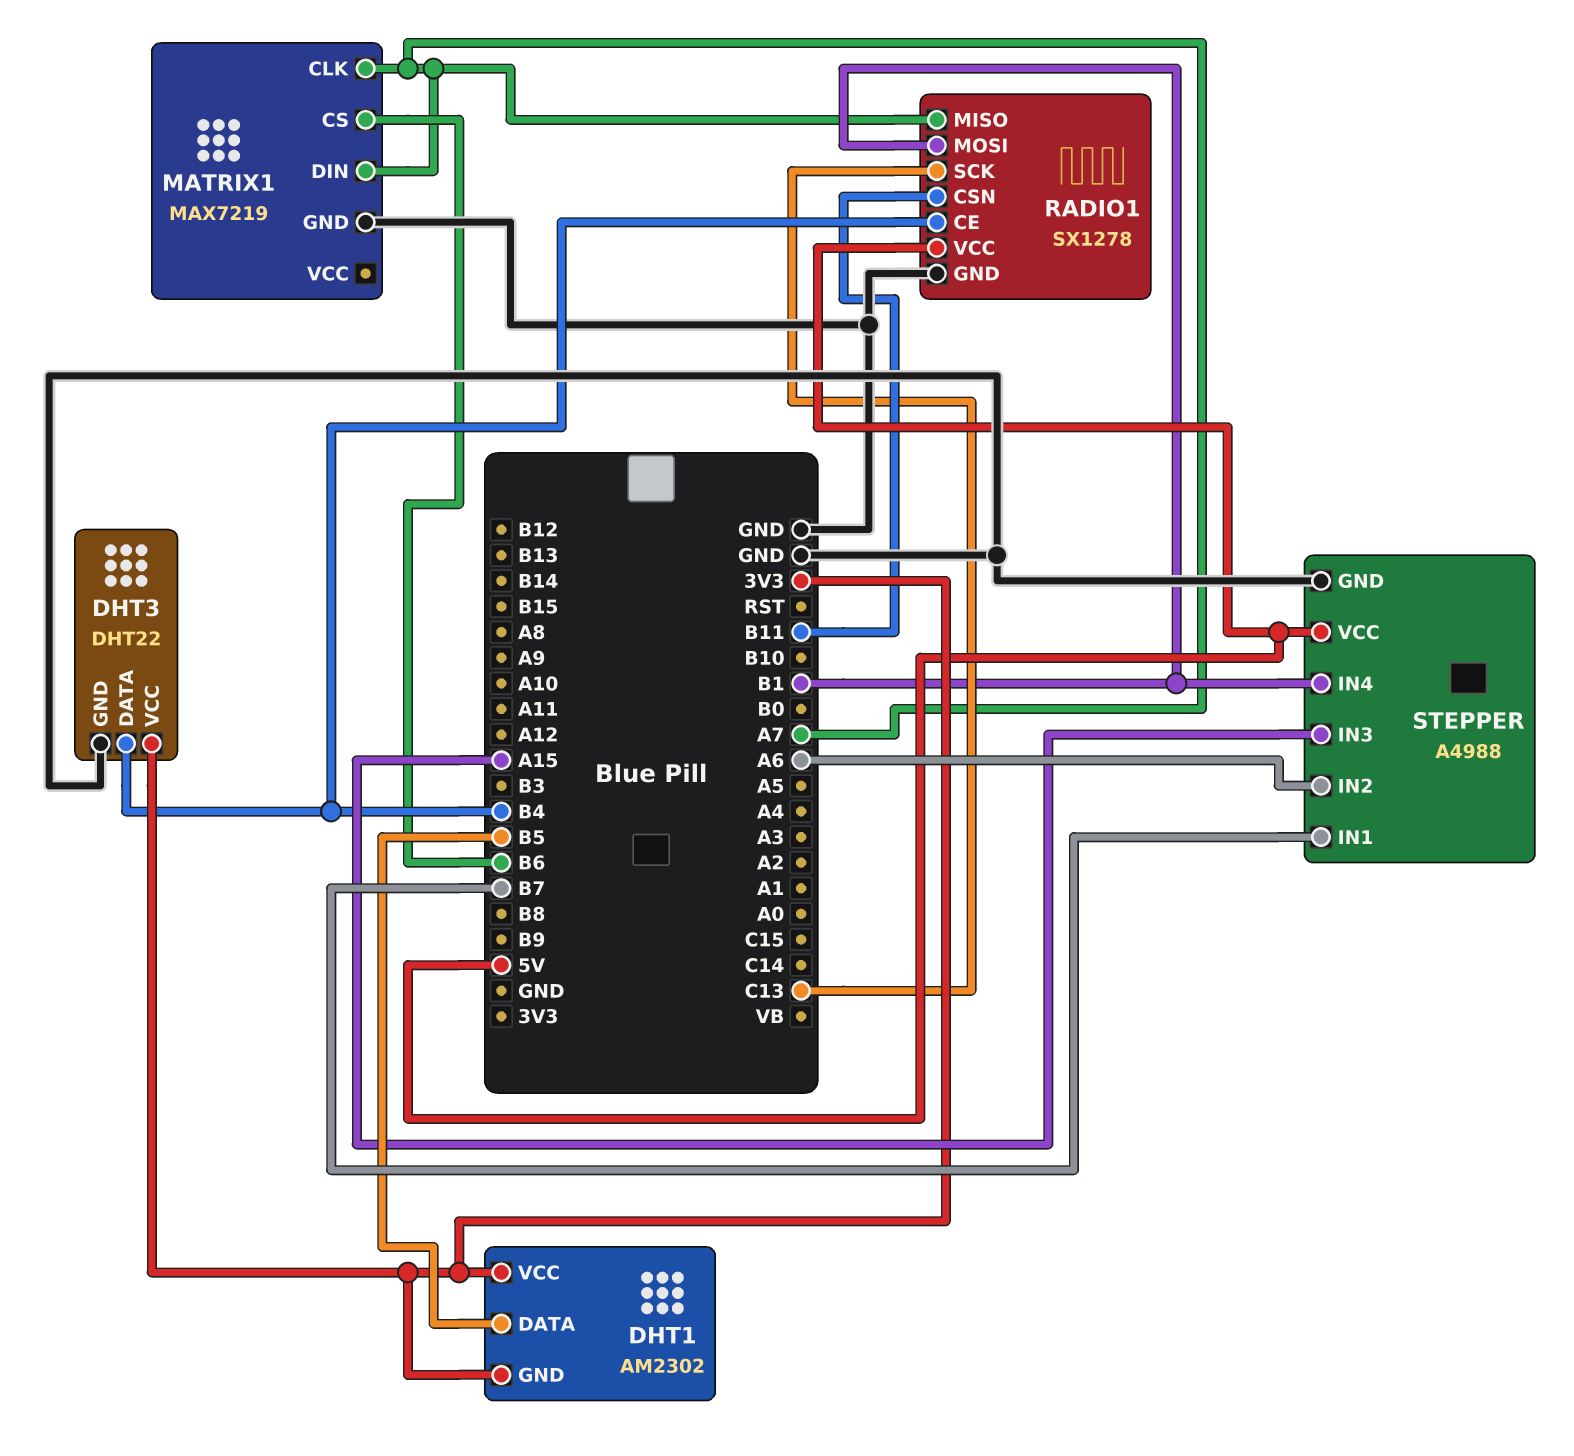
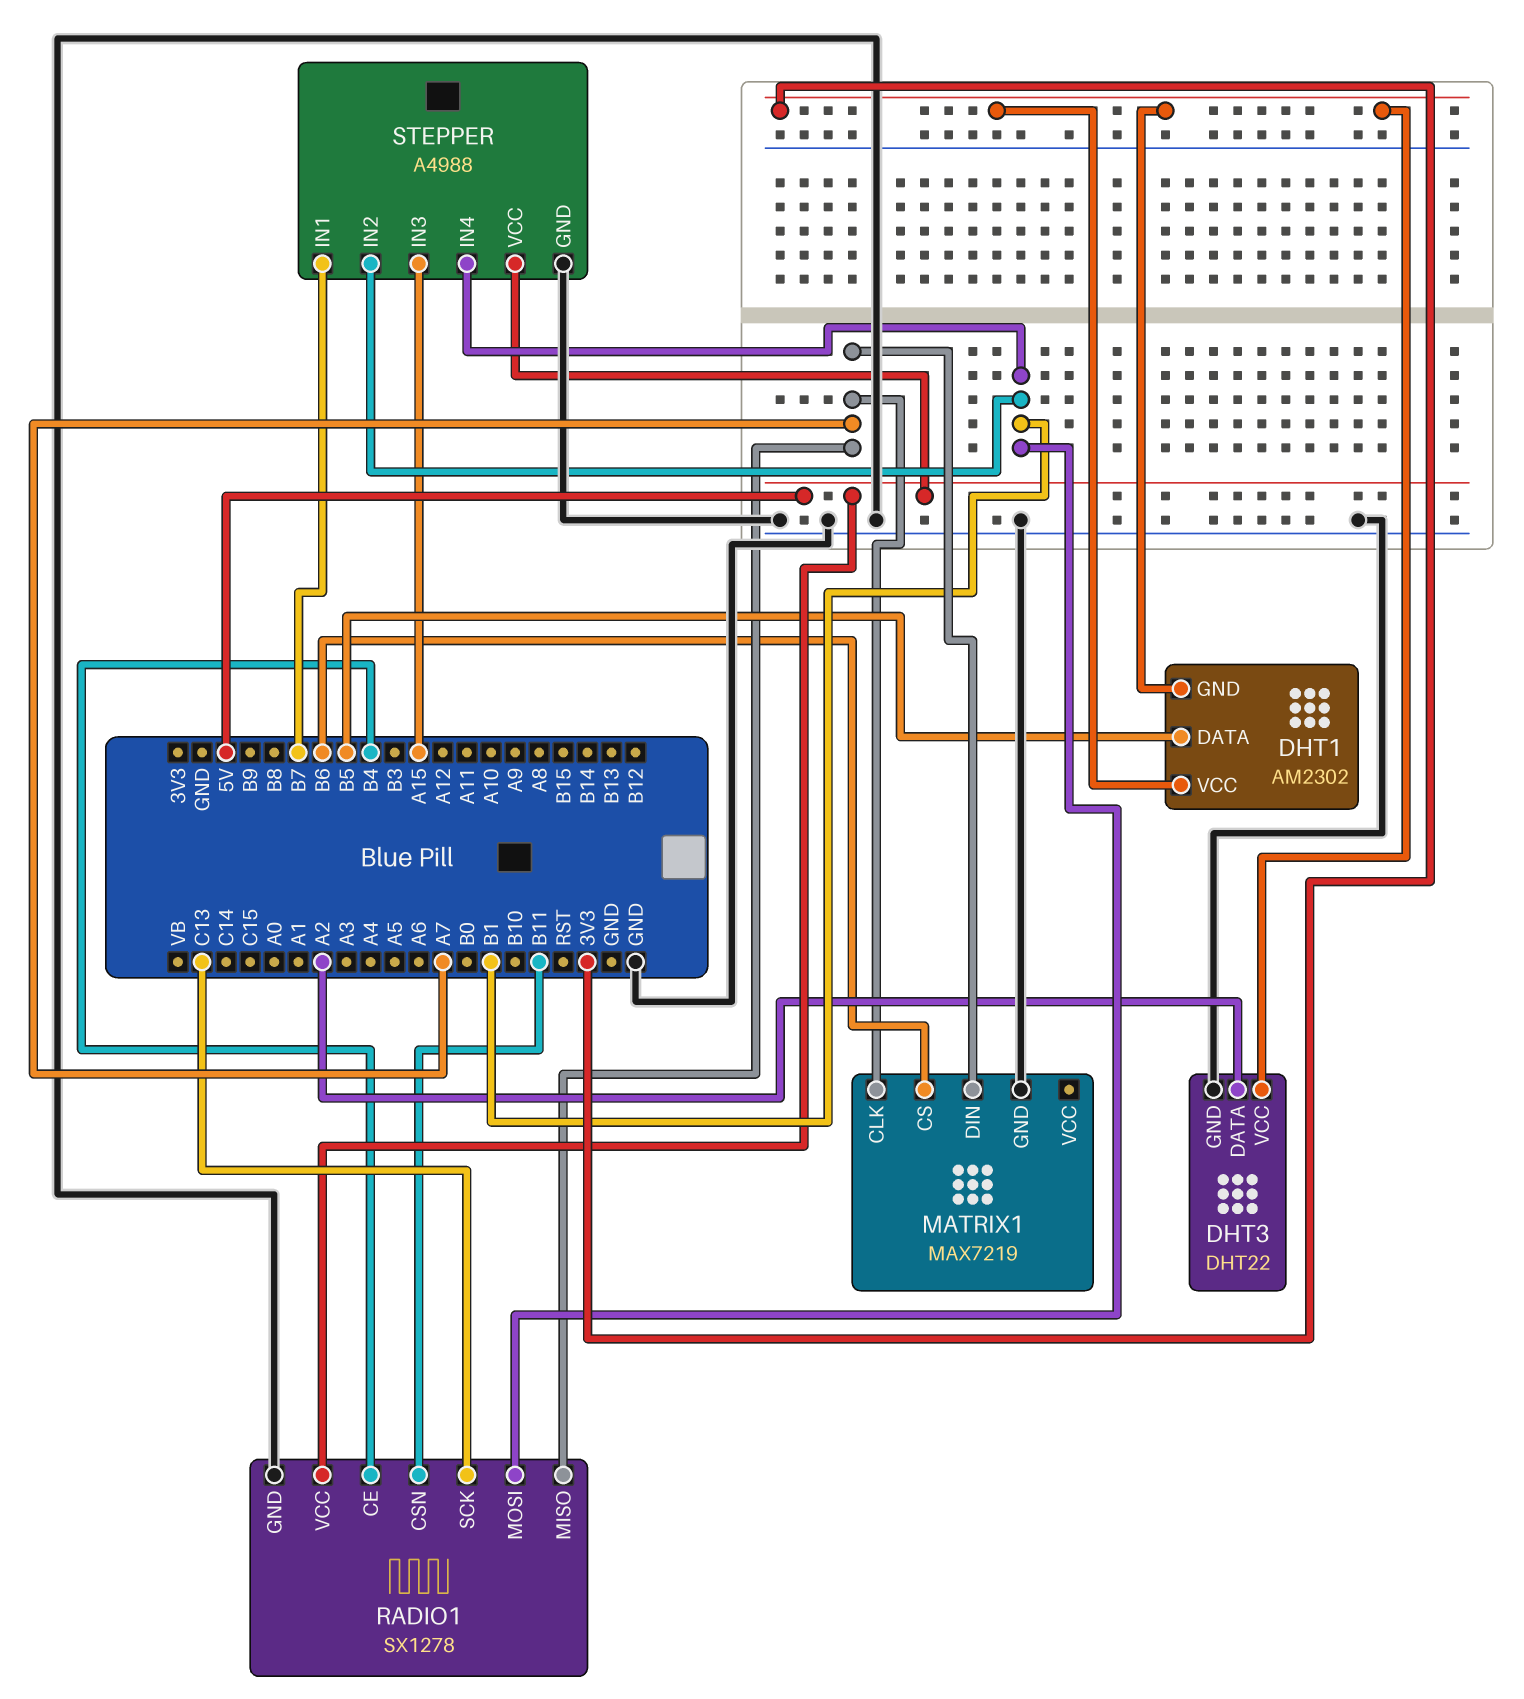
DHT3 pin DATA: B4 -> A2
STEPPER pin IN2: A6 -> B1

